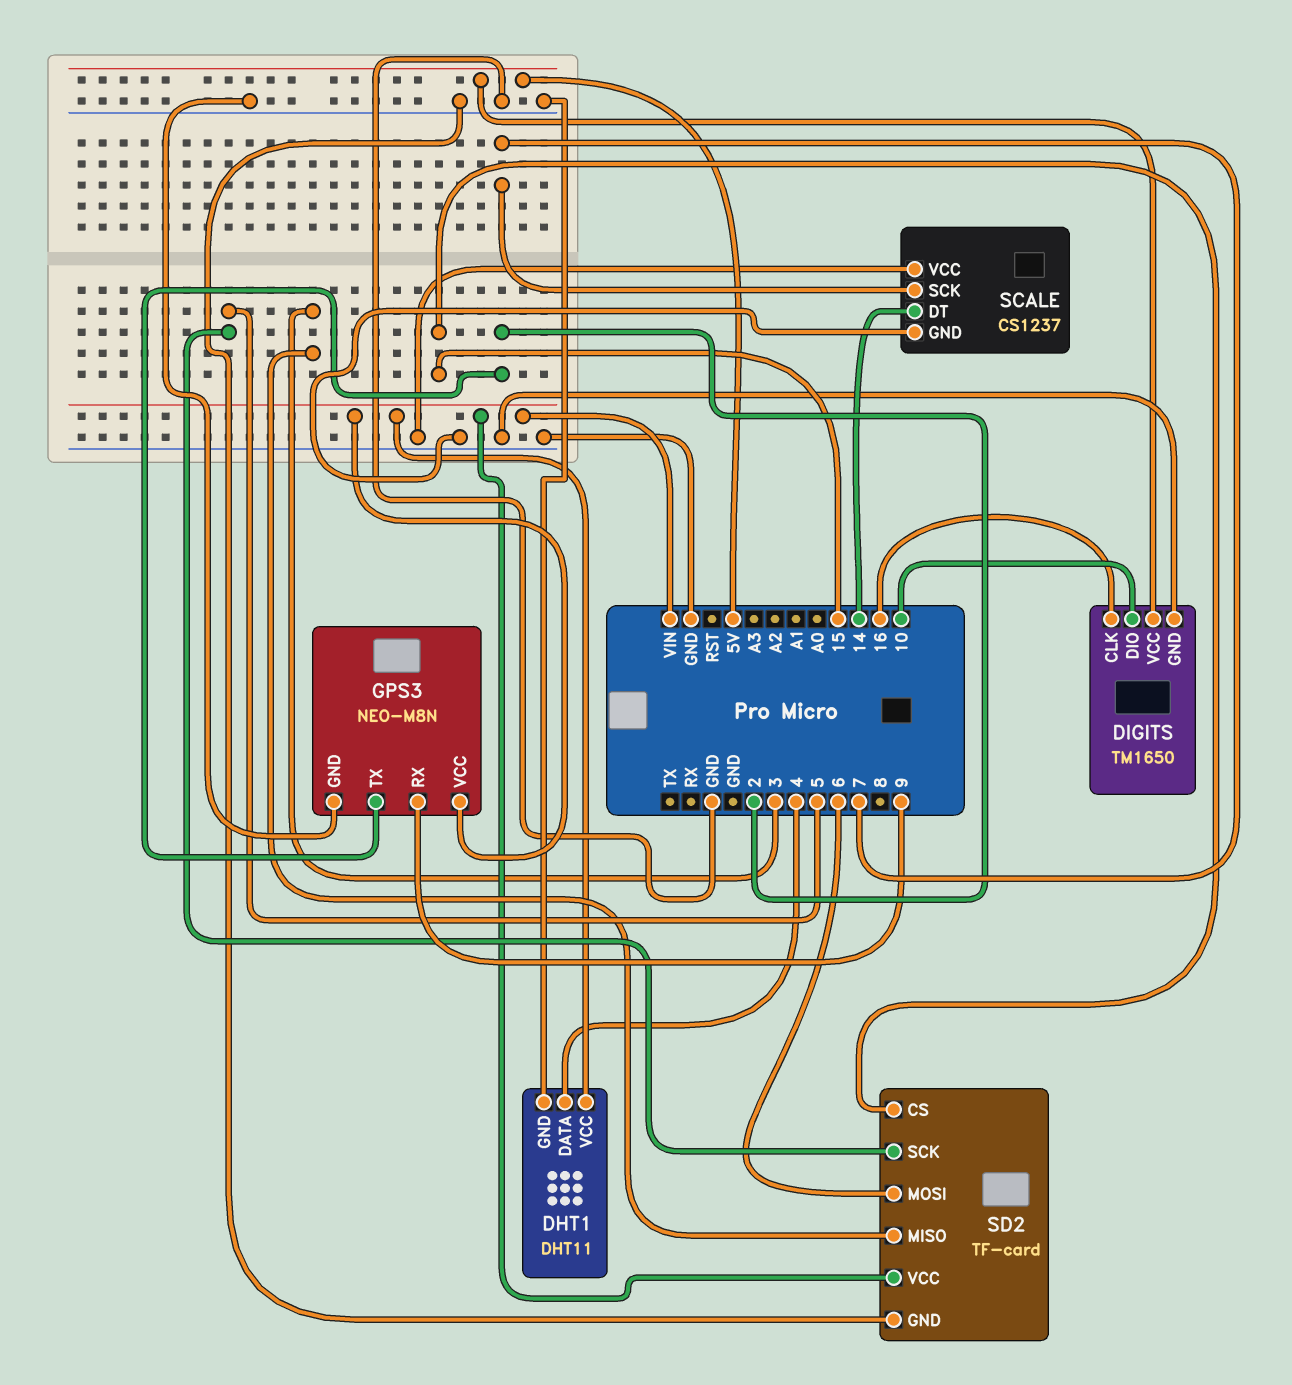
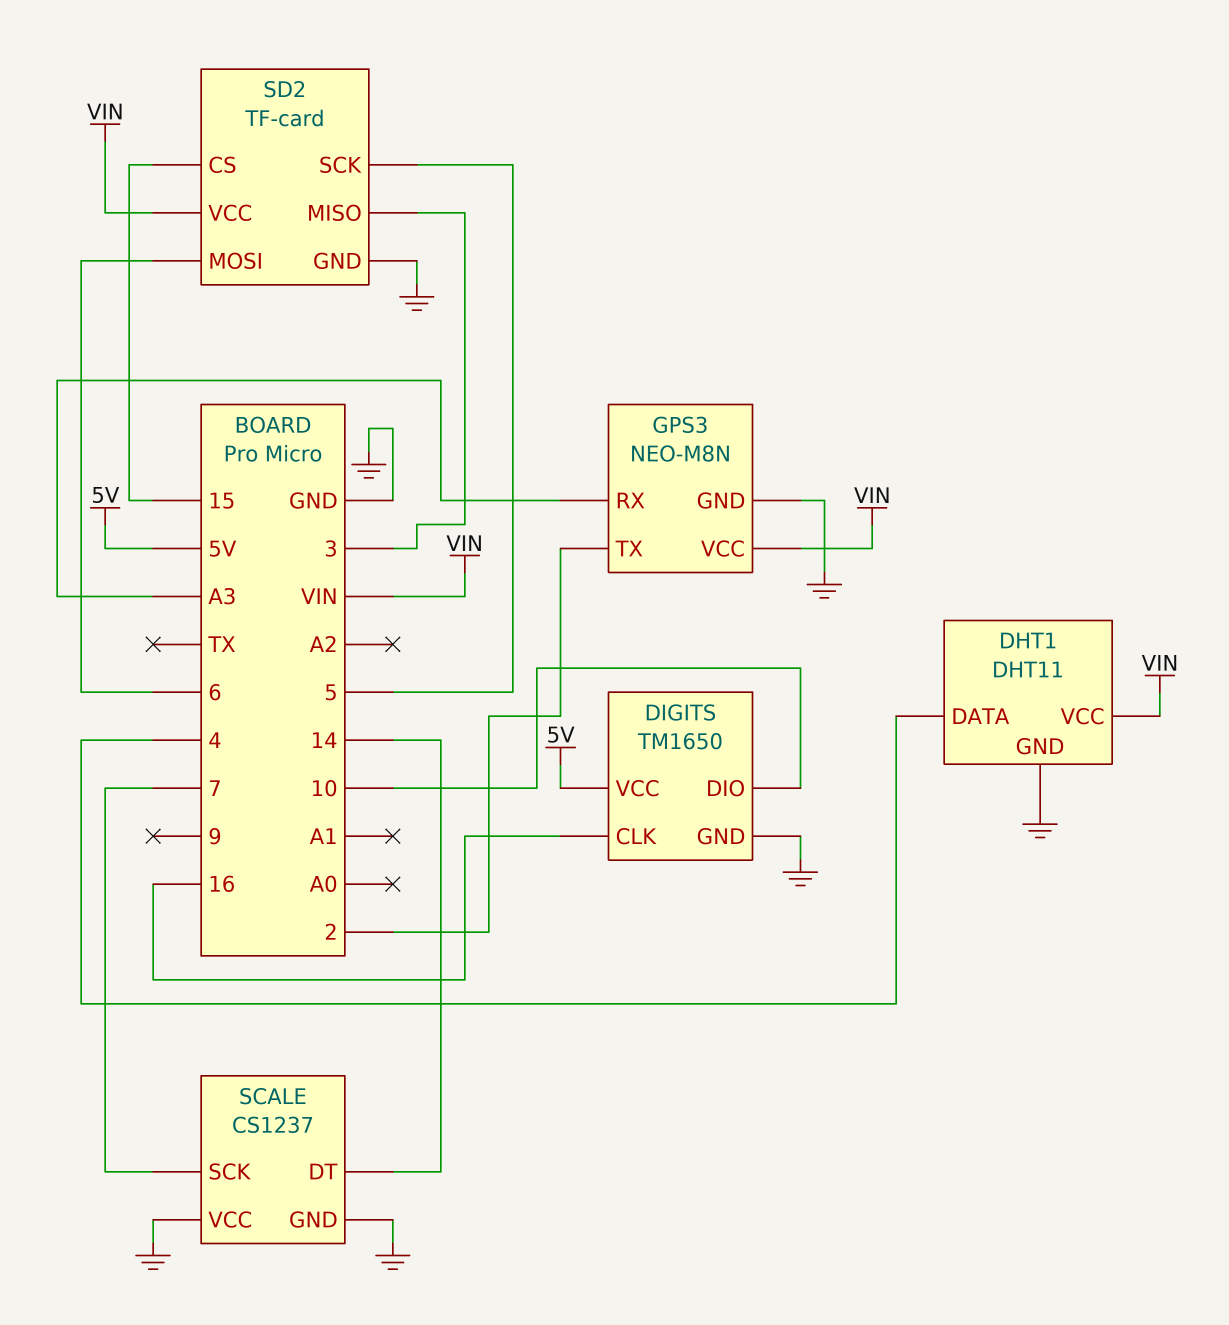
GPS3 pin RX: 9 -> A3

